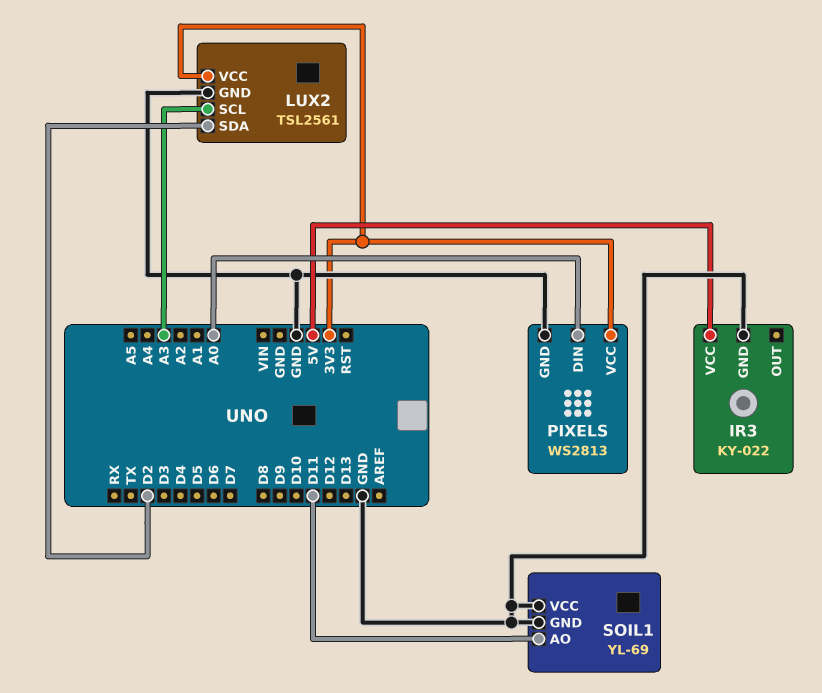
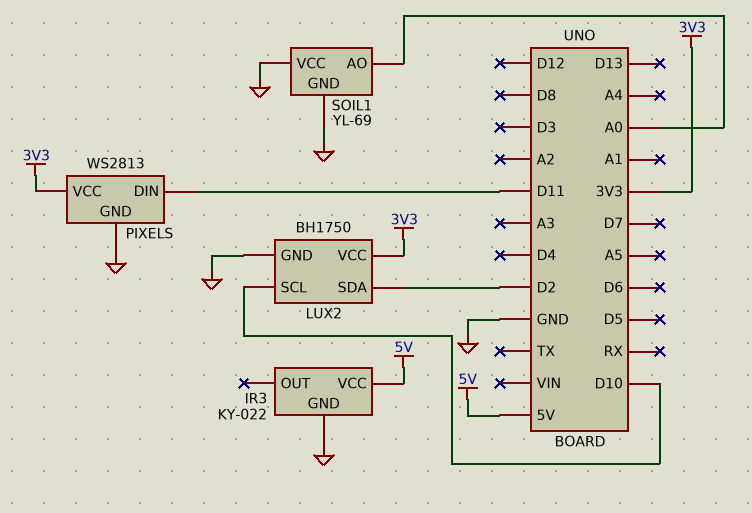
LUX2: TSL2561 -> BH1750
LUX2 pin SCL: A3 -> D10
PIXELS pin DIN: A0 -> D11
SOIL1 pin AO: D11 -> A0

